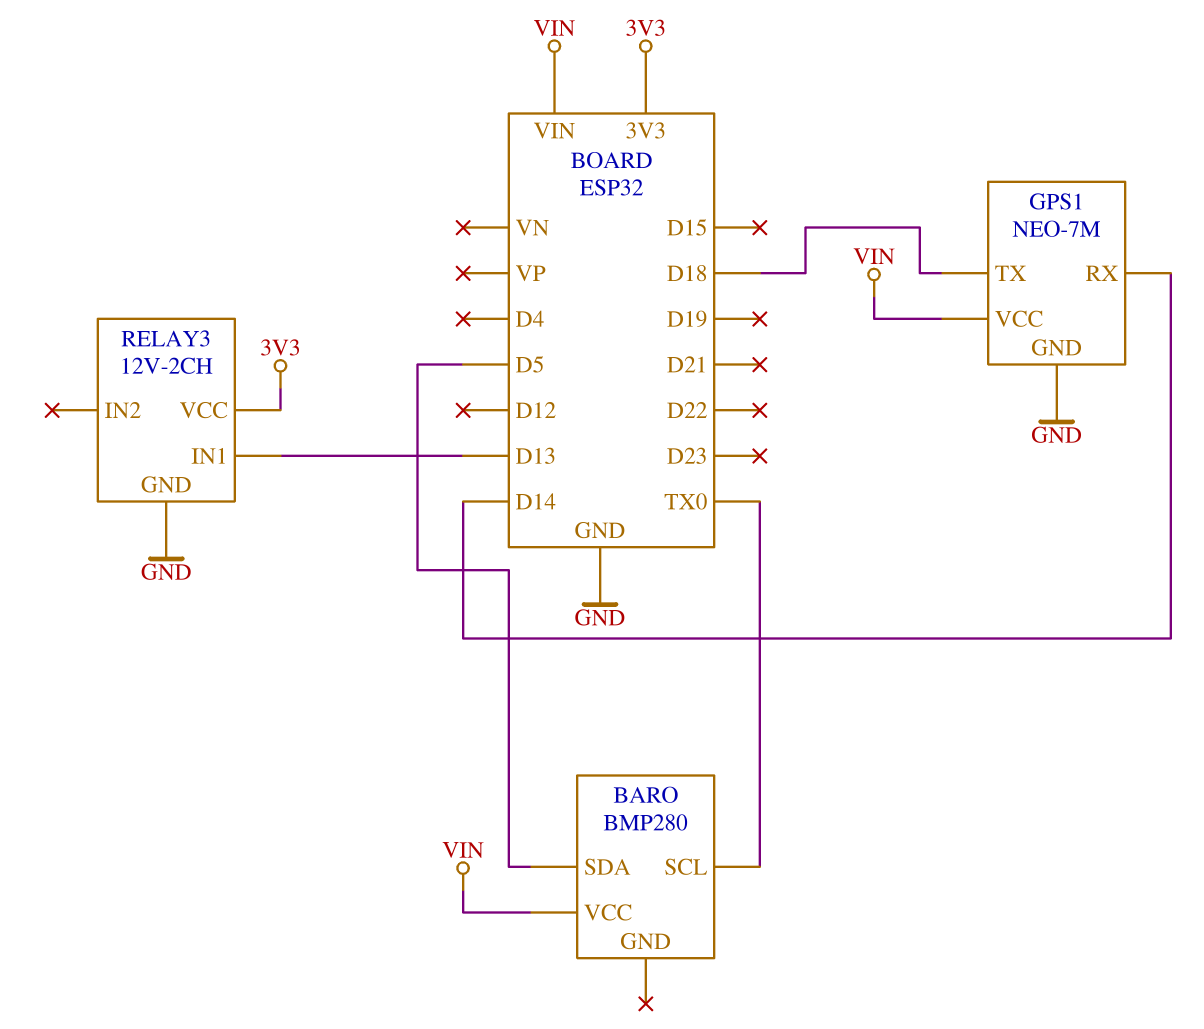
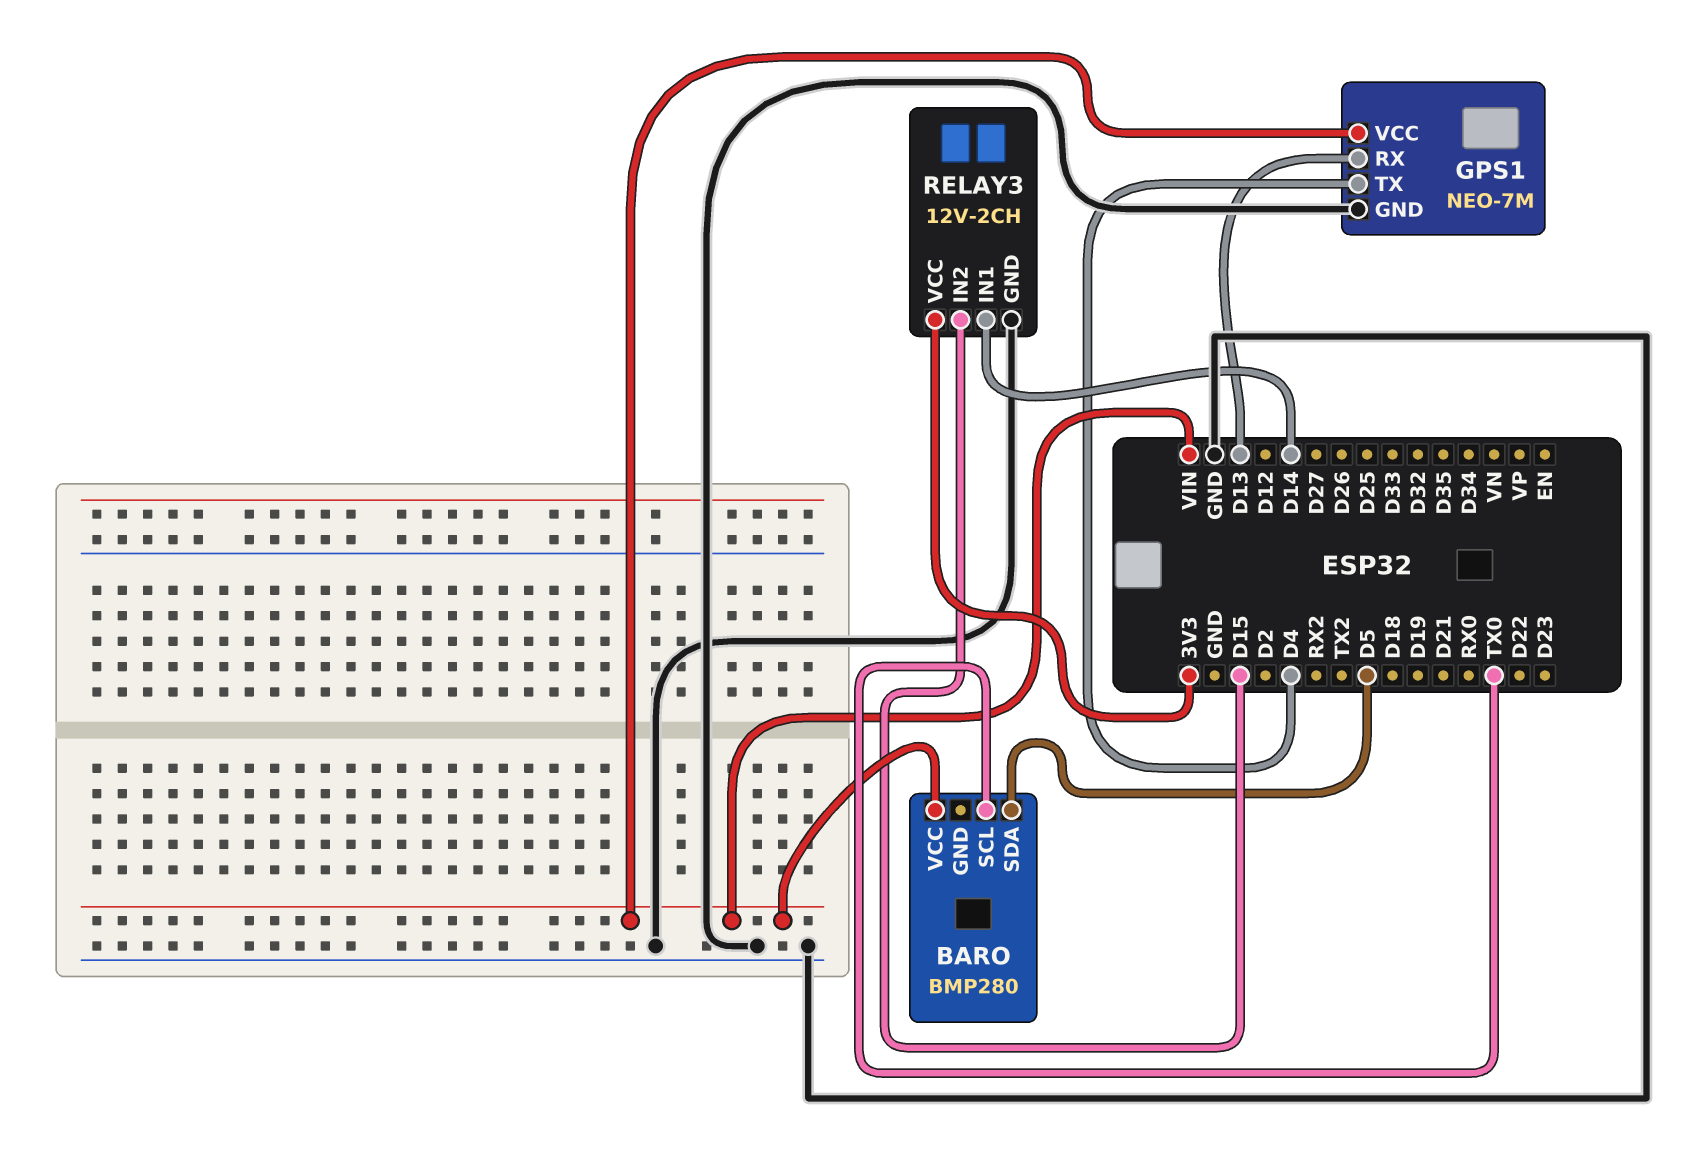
GPS1 pin RX: D14 -> D13
GPS1 pin TX: D18 -> D4
RELAY3 pin IN1: D13 -> D14
RELAY3 pin IN2: none -> D15

